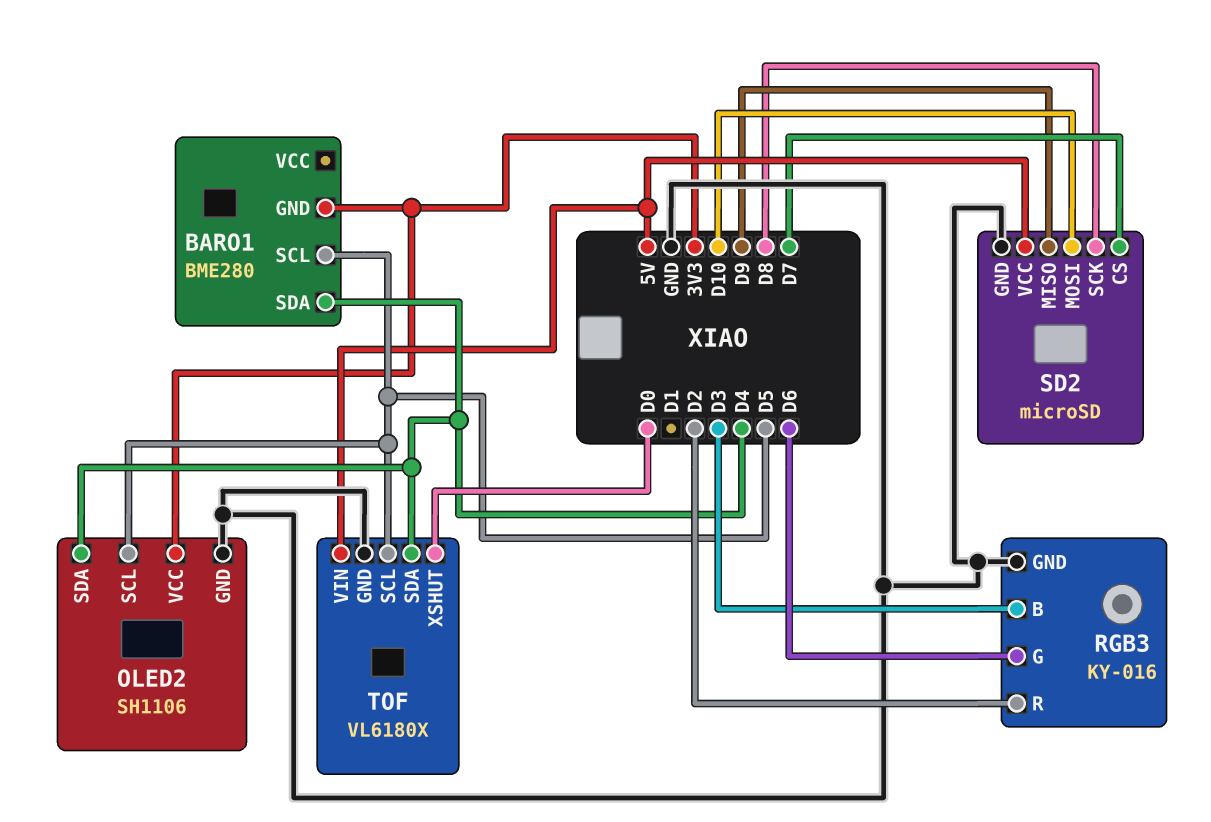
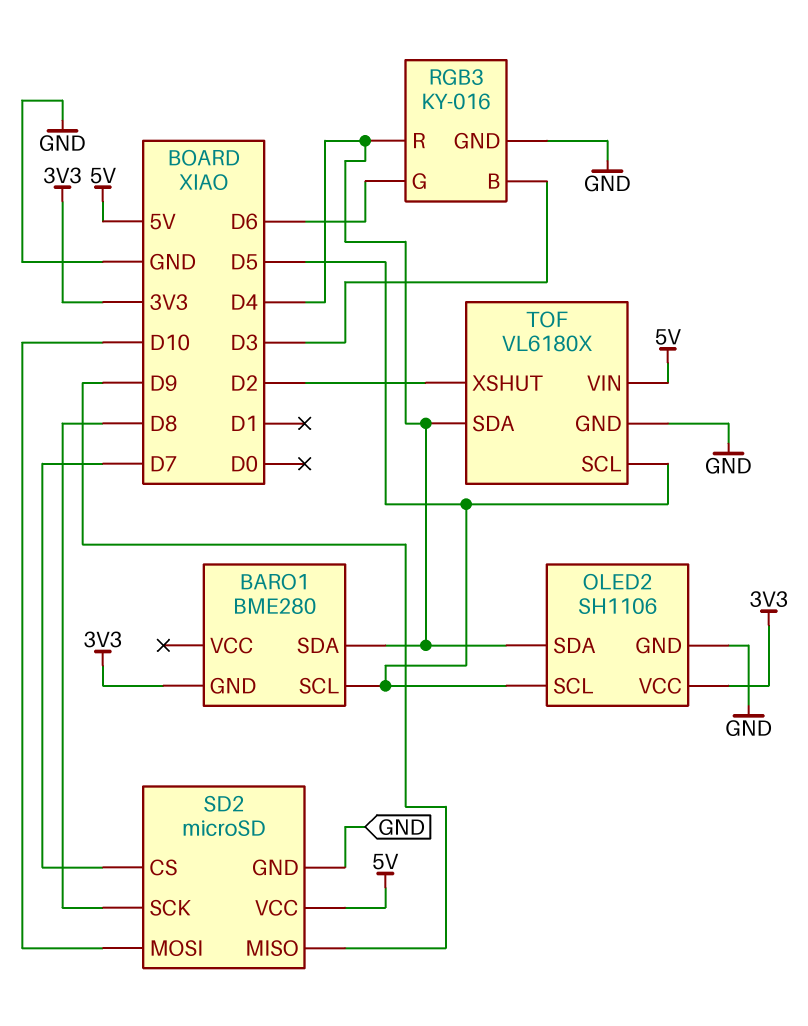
RGB3 pin R: D2 -> D4
TOF pin XSHUT: D0 -> D2

